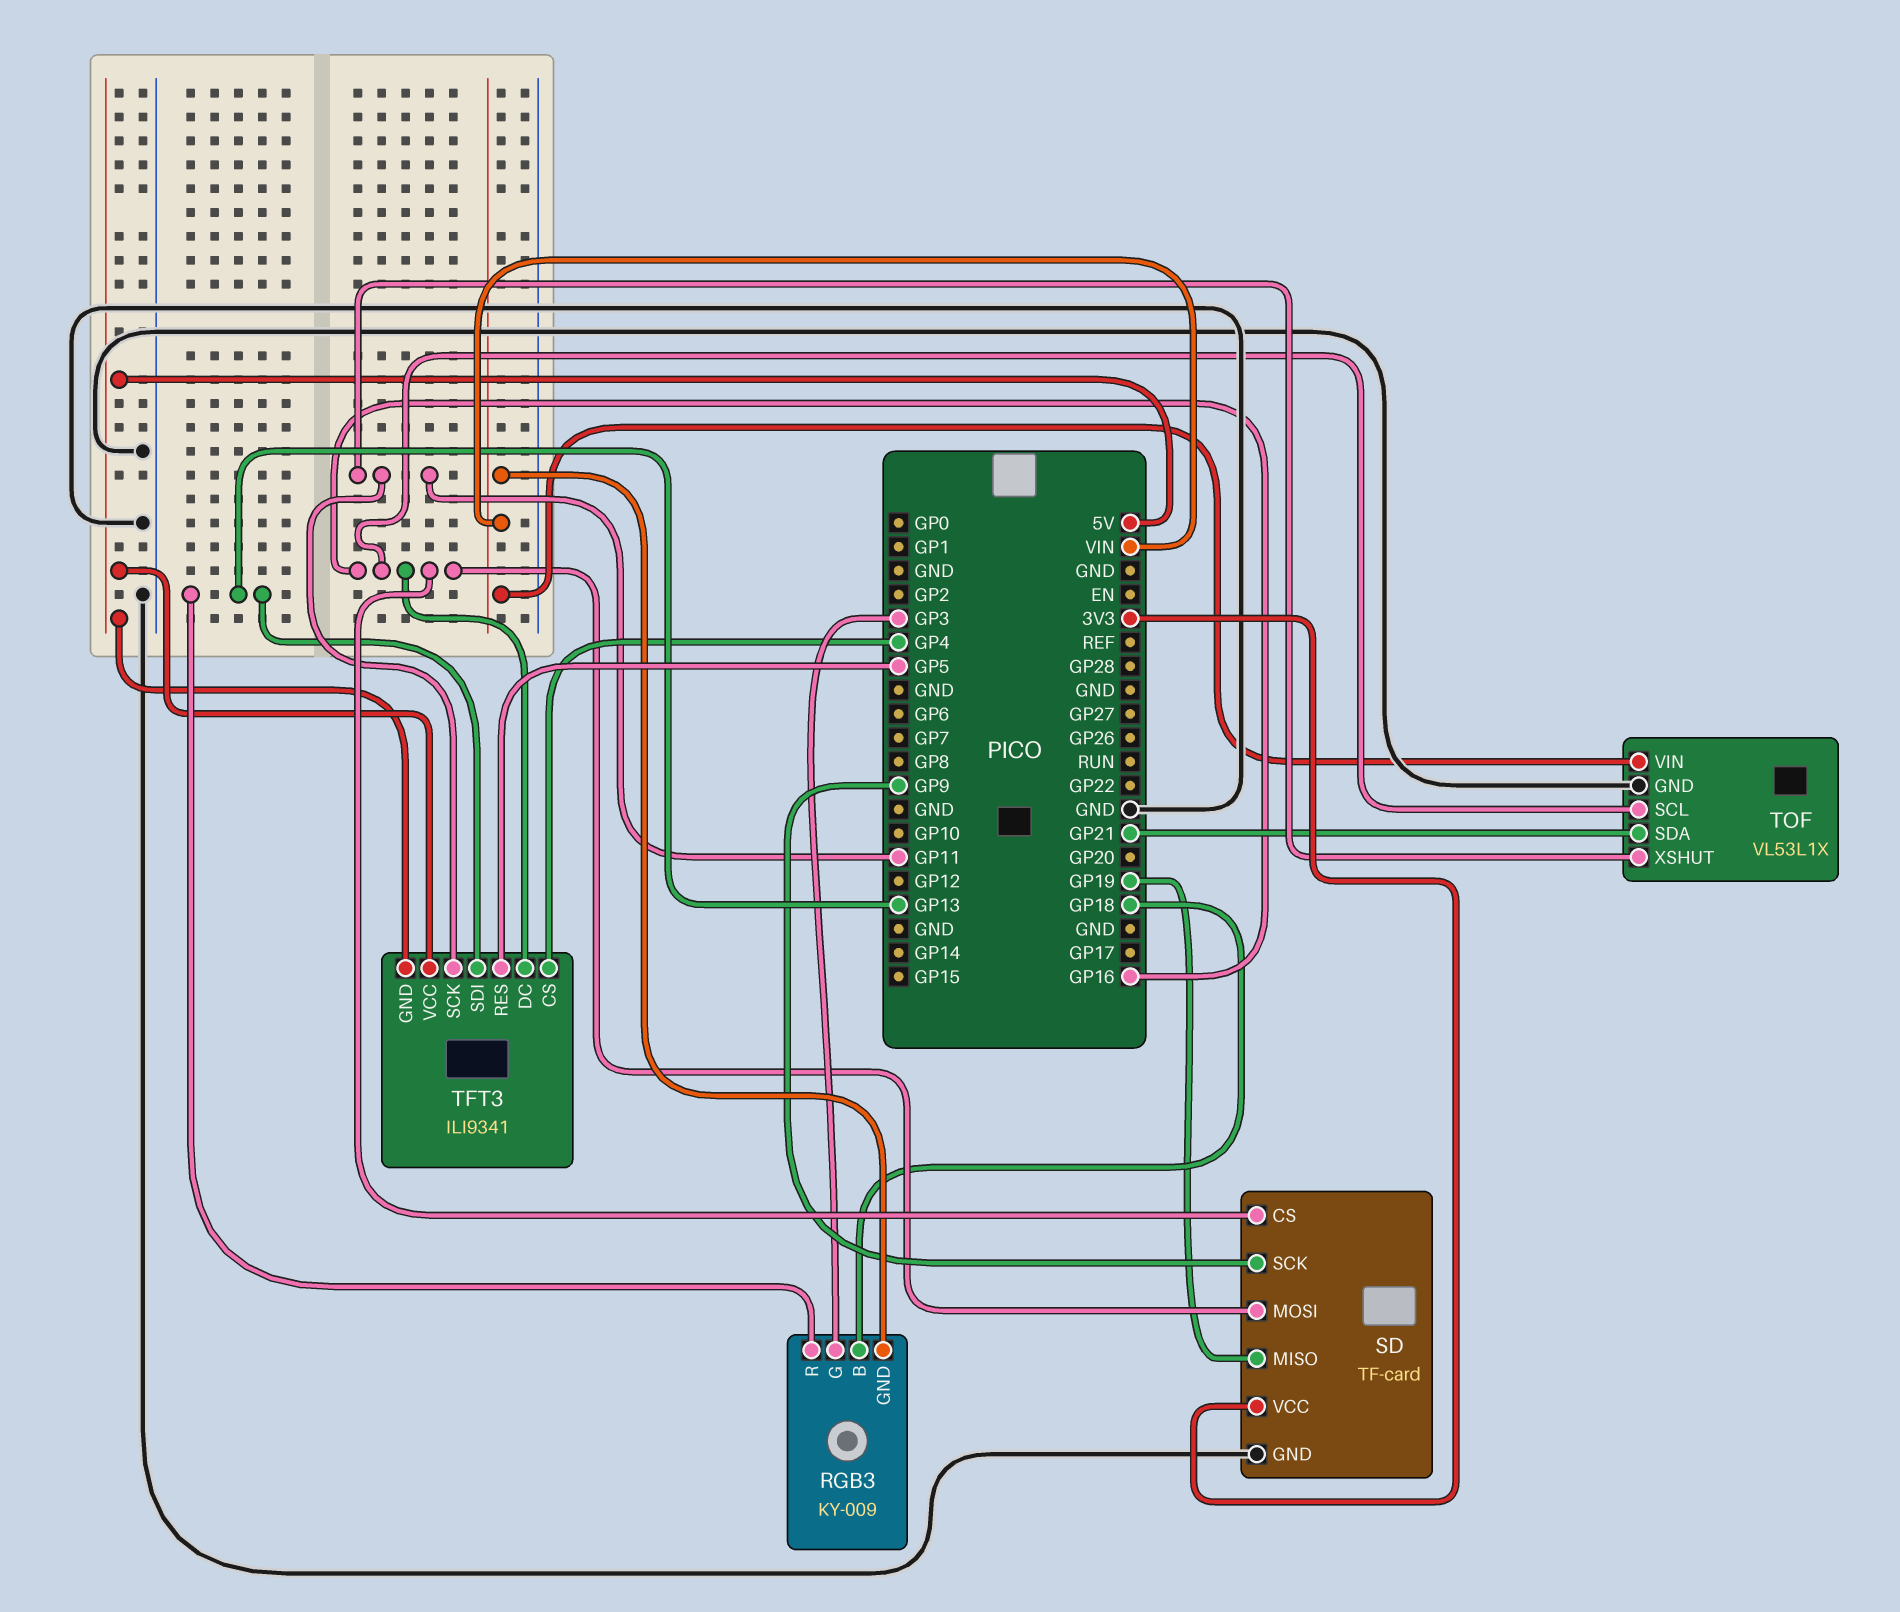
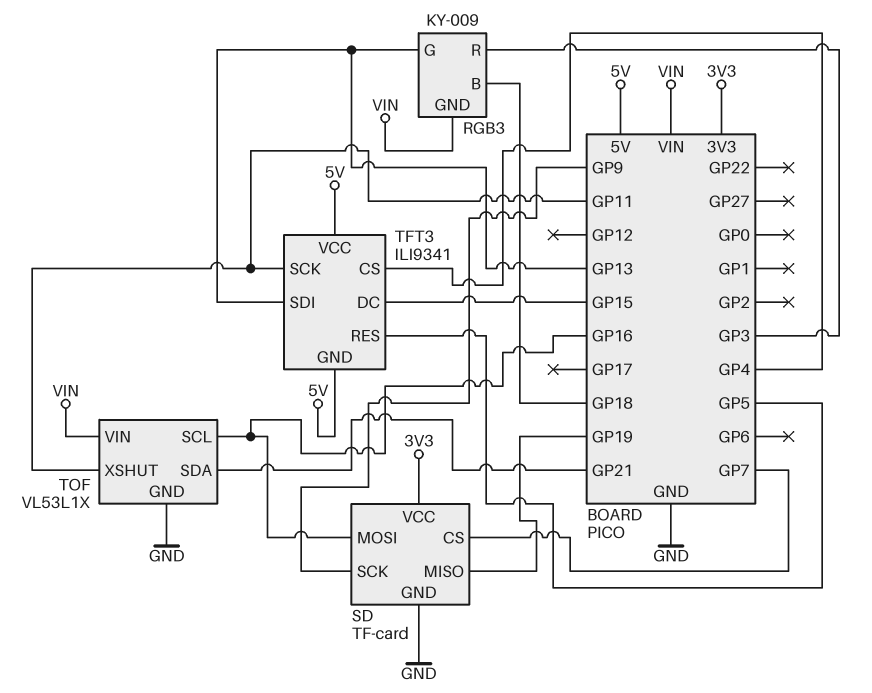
RGB3 pin G: GP3 -> GP13
RGB3 pin R: GP13 -> GP3
SD pin CS: GP16 -> GP7
TFT3 pin DC: GP16 -> GP15

